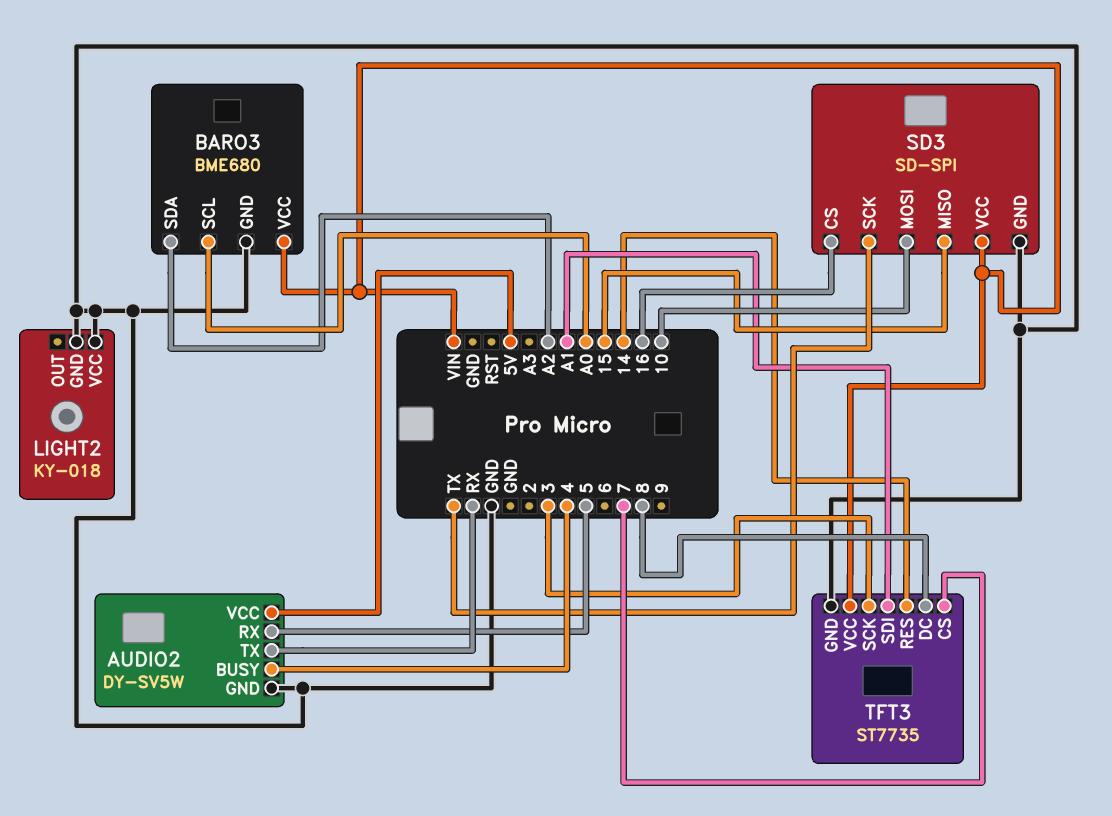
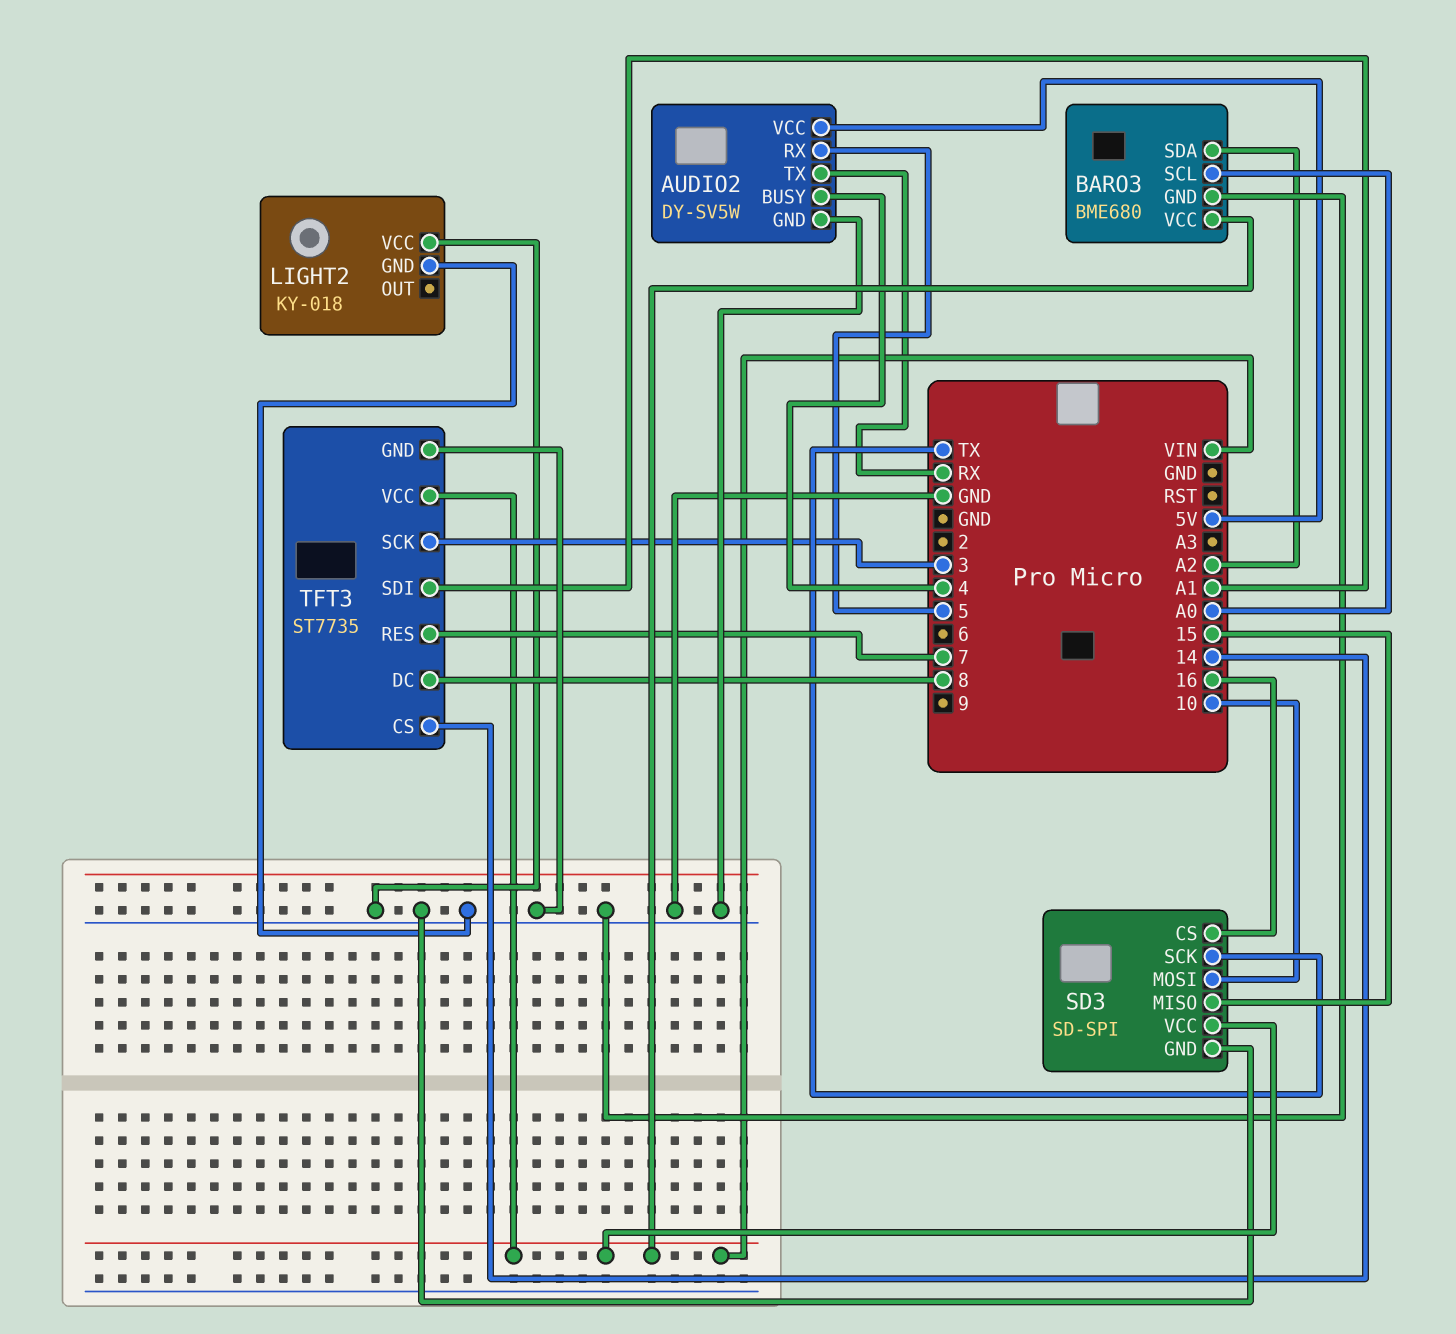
TFT3 pin CS: 7 -> 14
TFT3 pin RES: 14 -> 7

